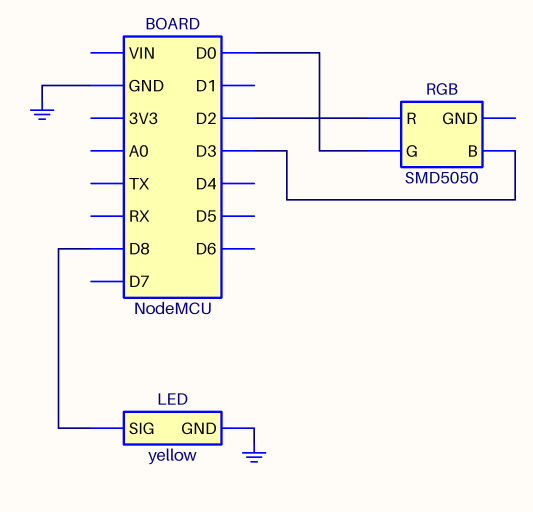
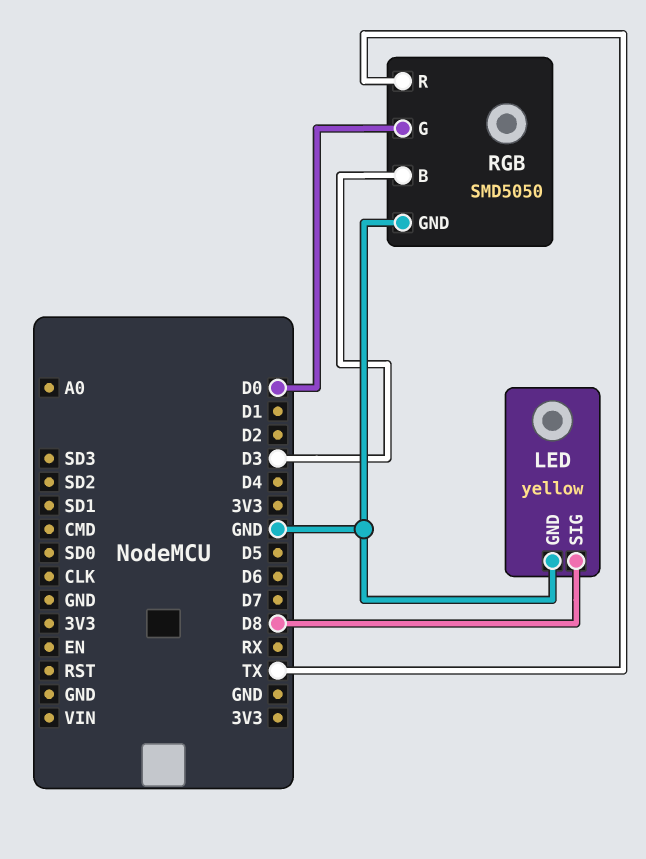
RGB pin GND: none -> GND
RGB pin R: D2 -> TX

